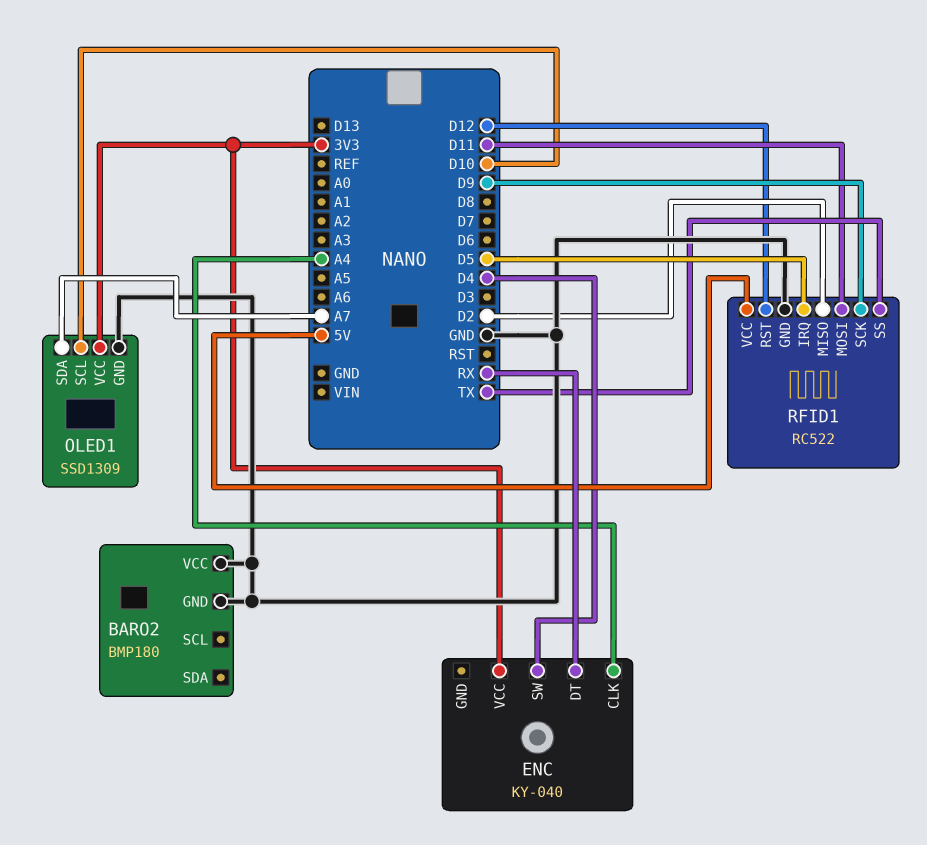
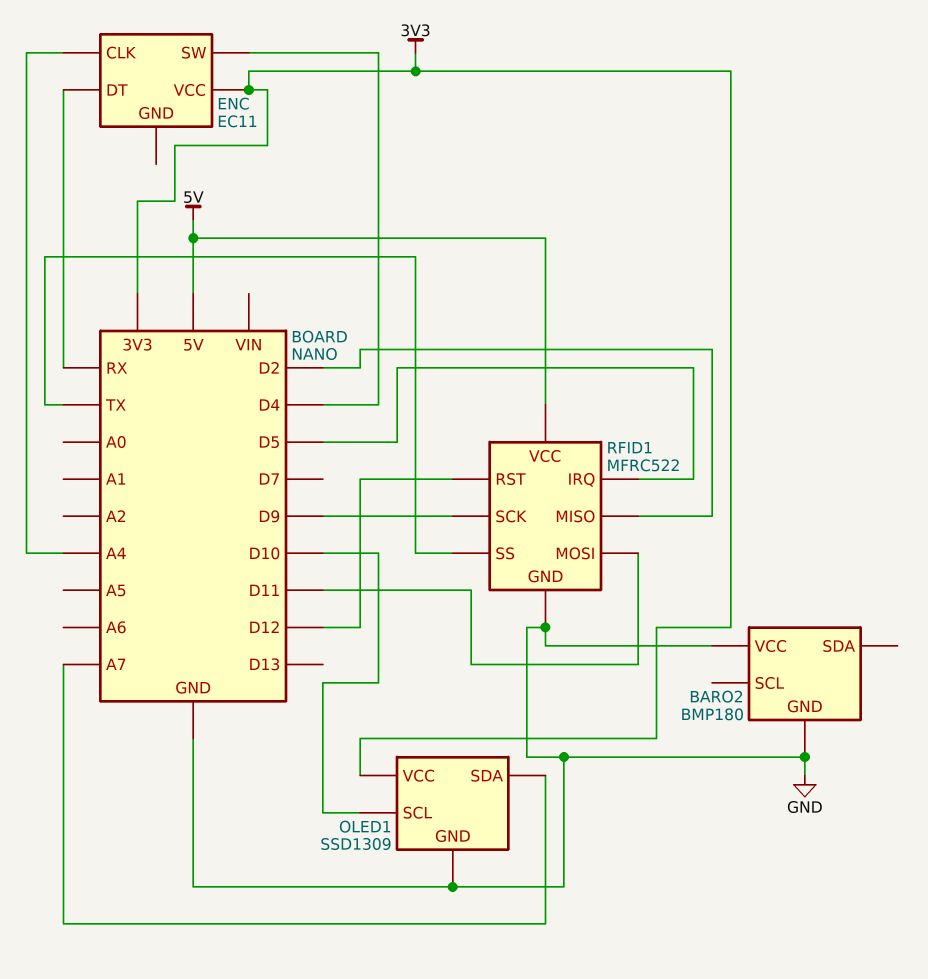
ENC: KY-040 -> EC11
RFID1: RC522 -> MFRC522

